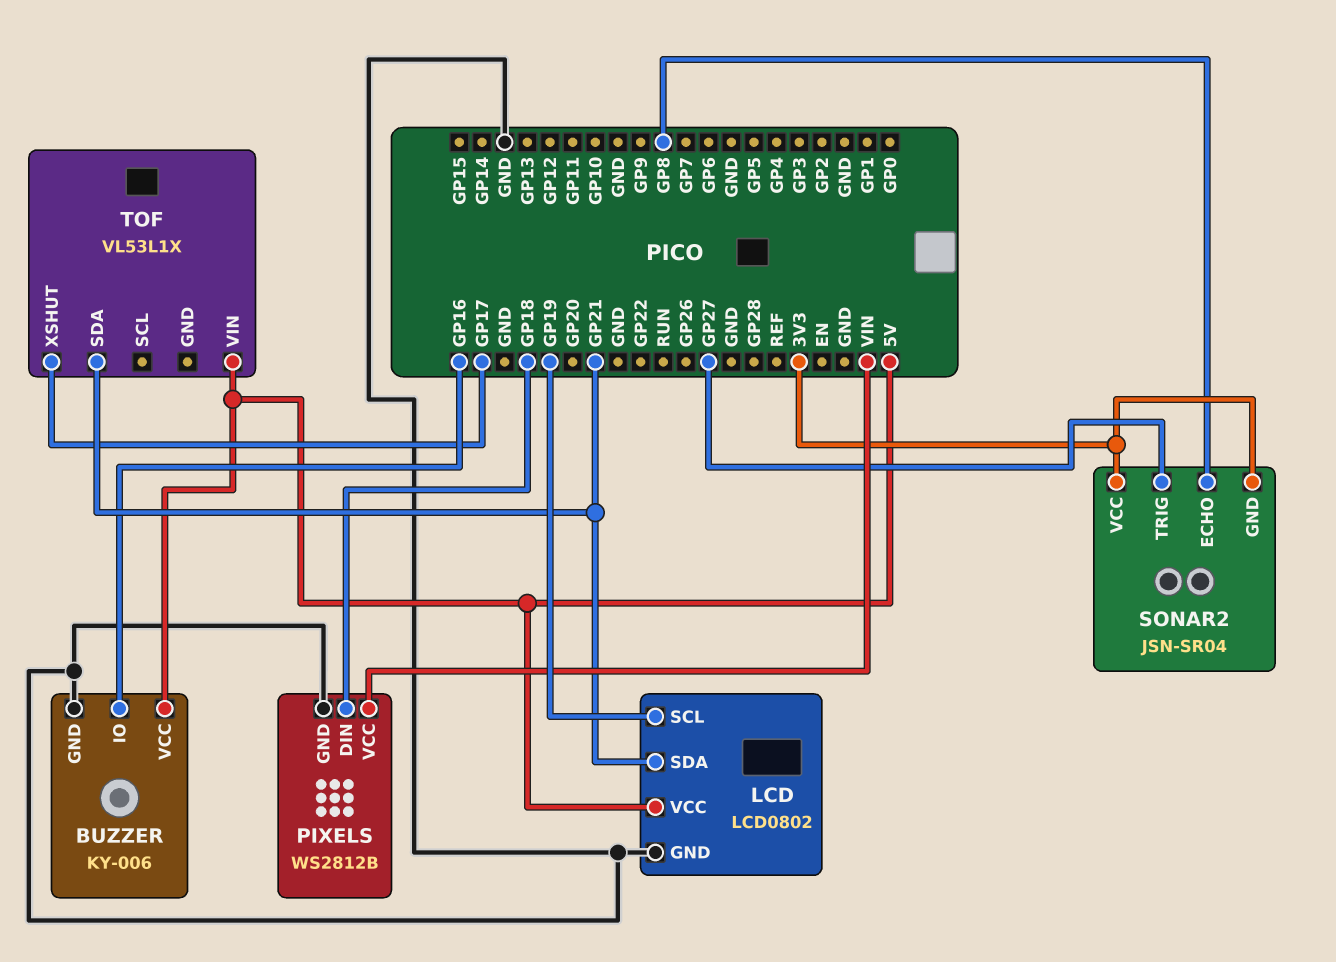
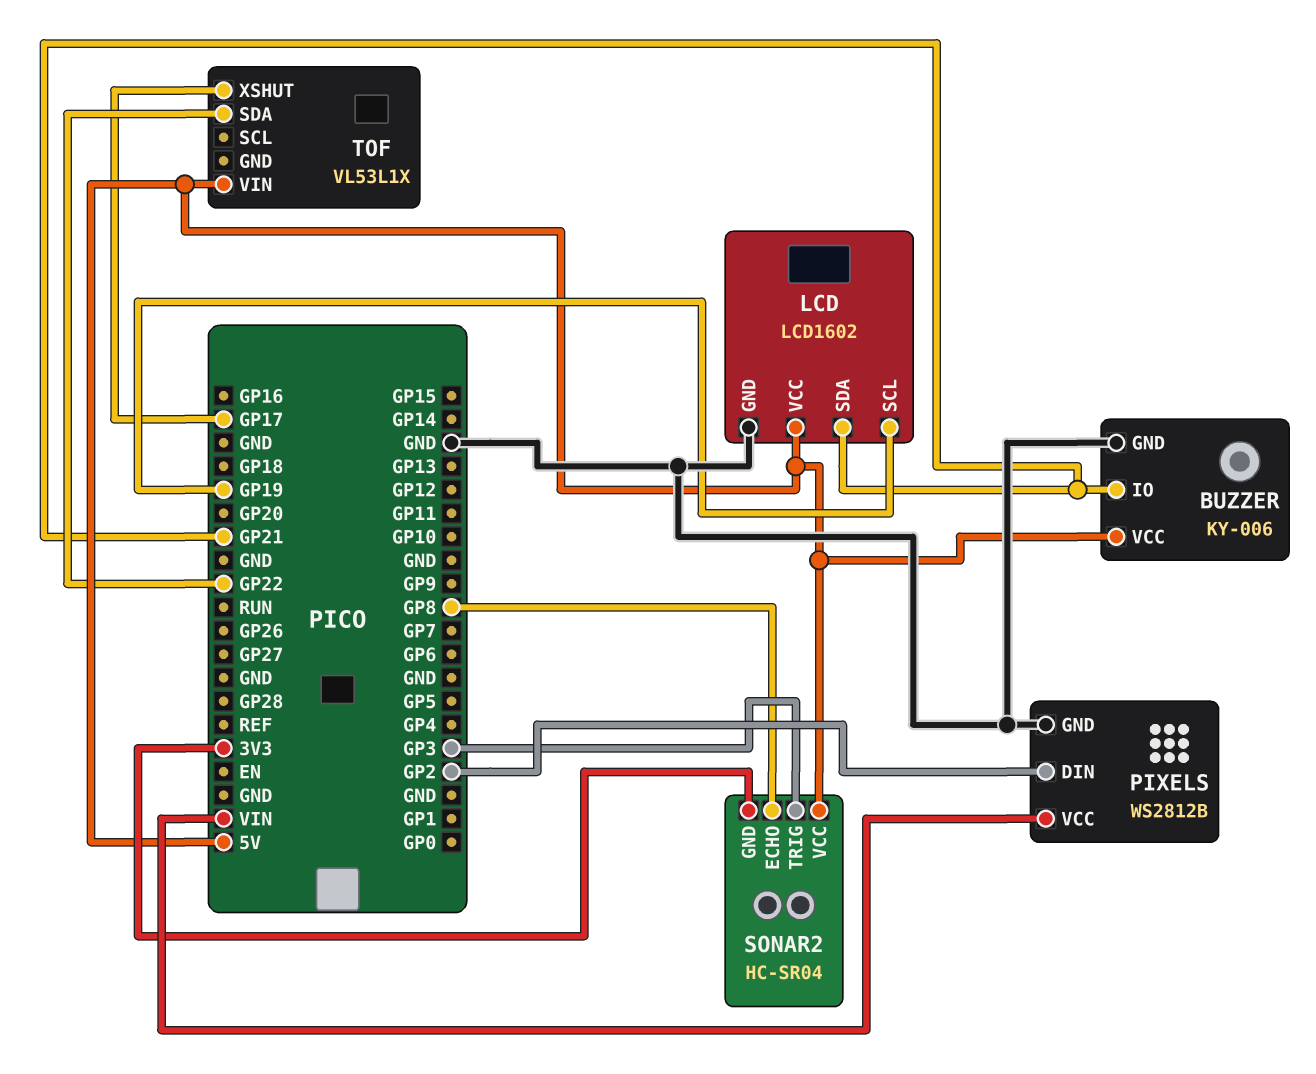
BUZZER pin IO: GP16 -> GP21
LCD: LCD0802 -> LCD1602
PIXELS pin DIN: GP18 -> GP2
SONAR2: JSN-SR04 -> HC-SR04
SONAR2 pin TRIG: GP27 -> GP3
SONAR2 pin VCC: 3V3 -> 5V
TOF pin SDA: GP21 -> GP22

